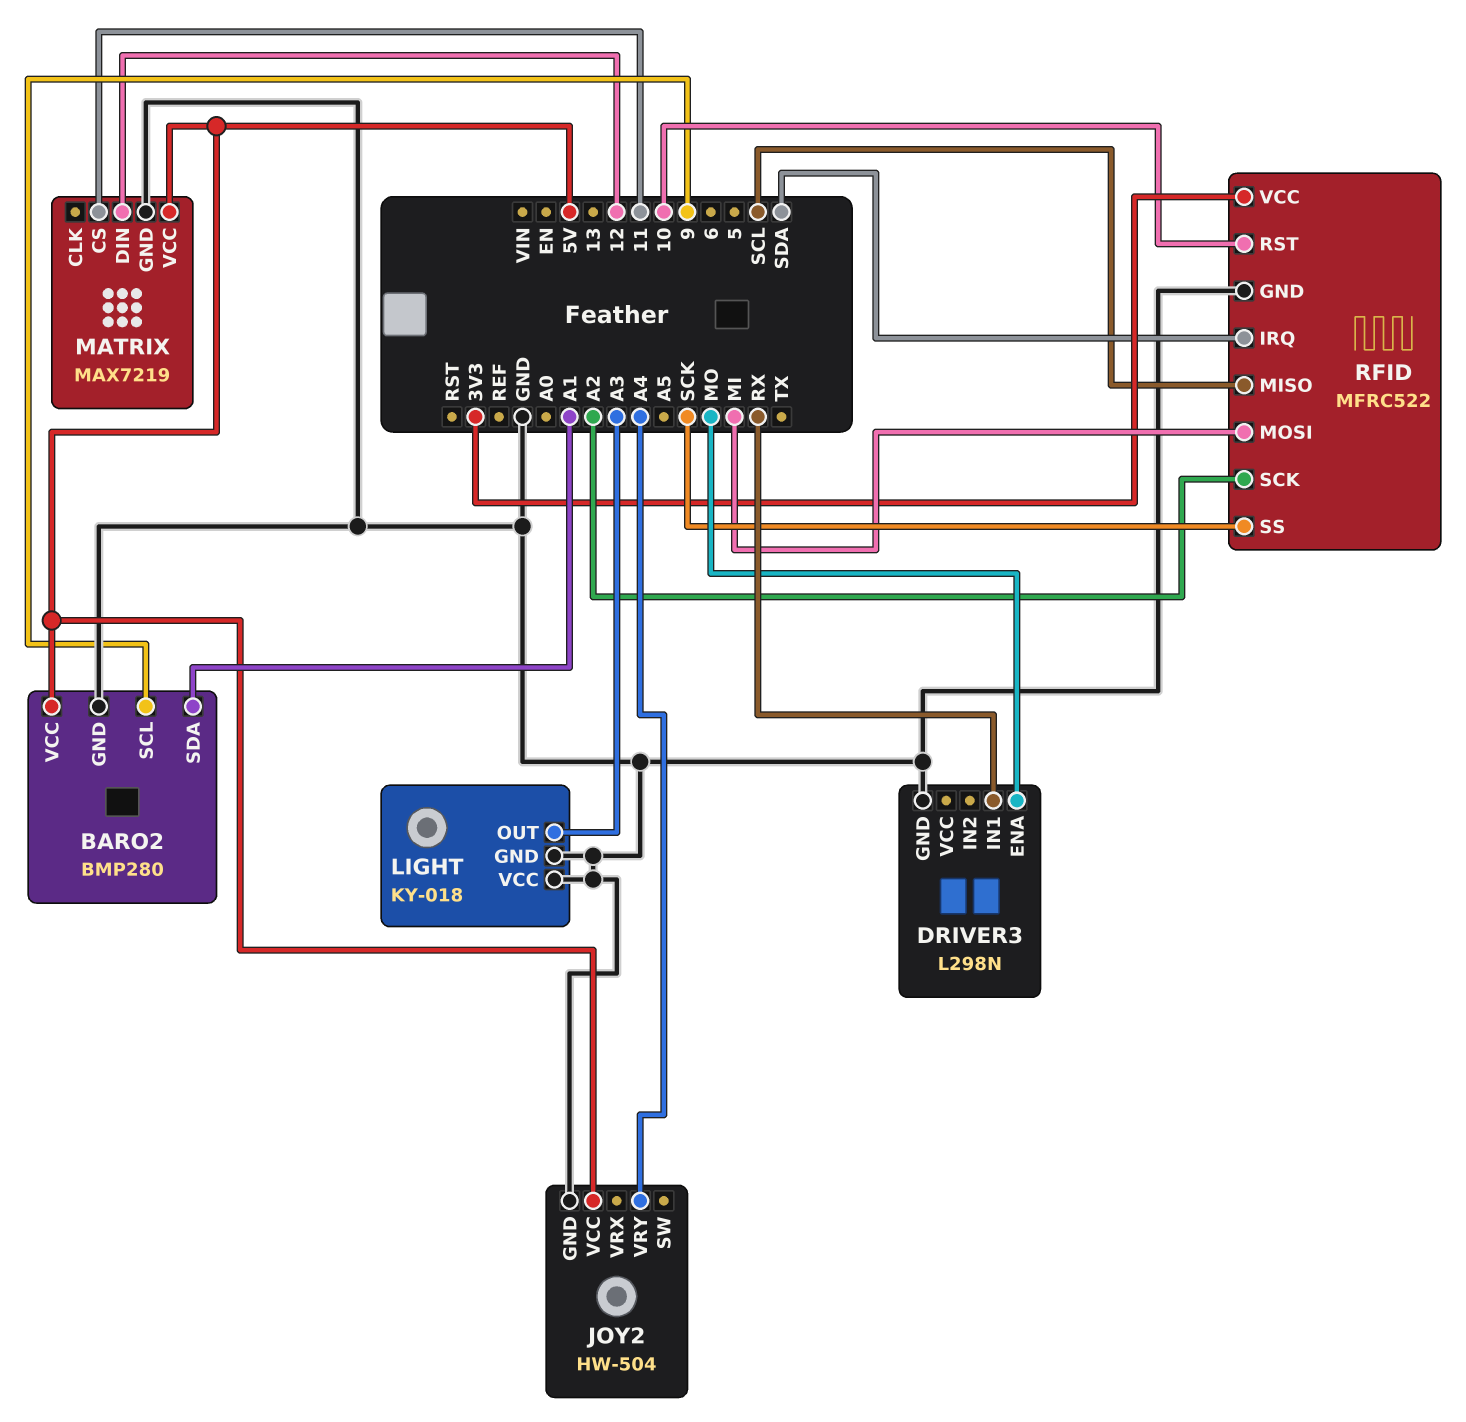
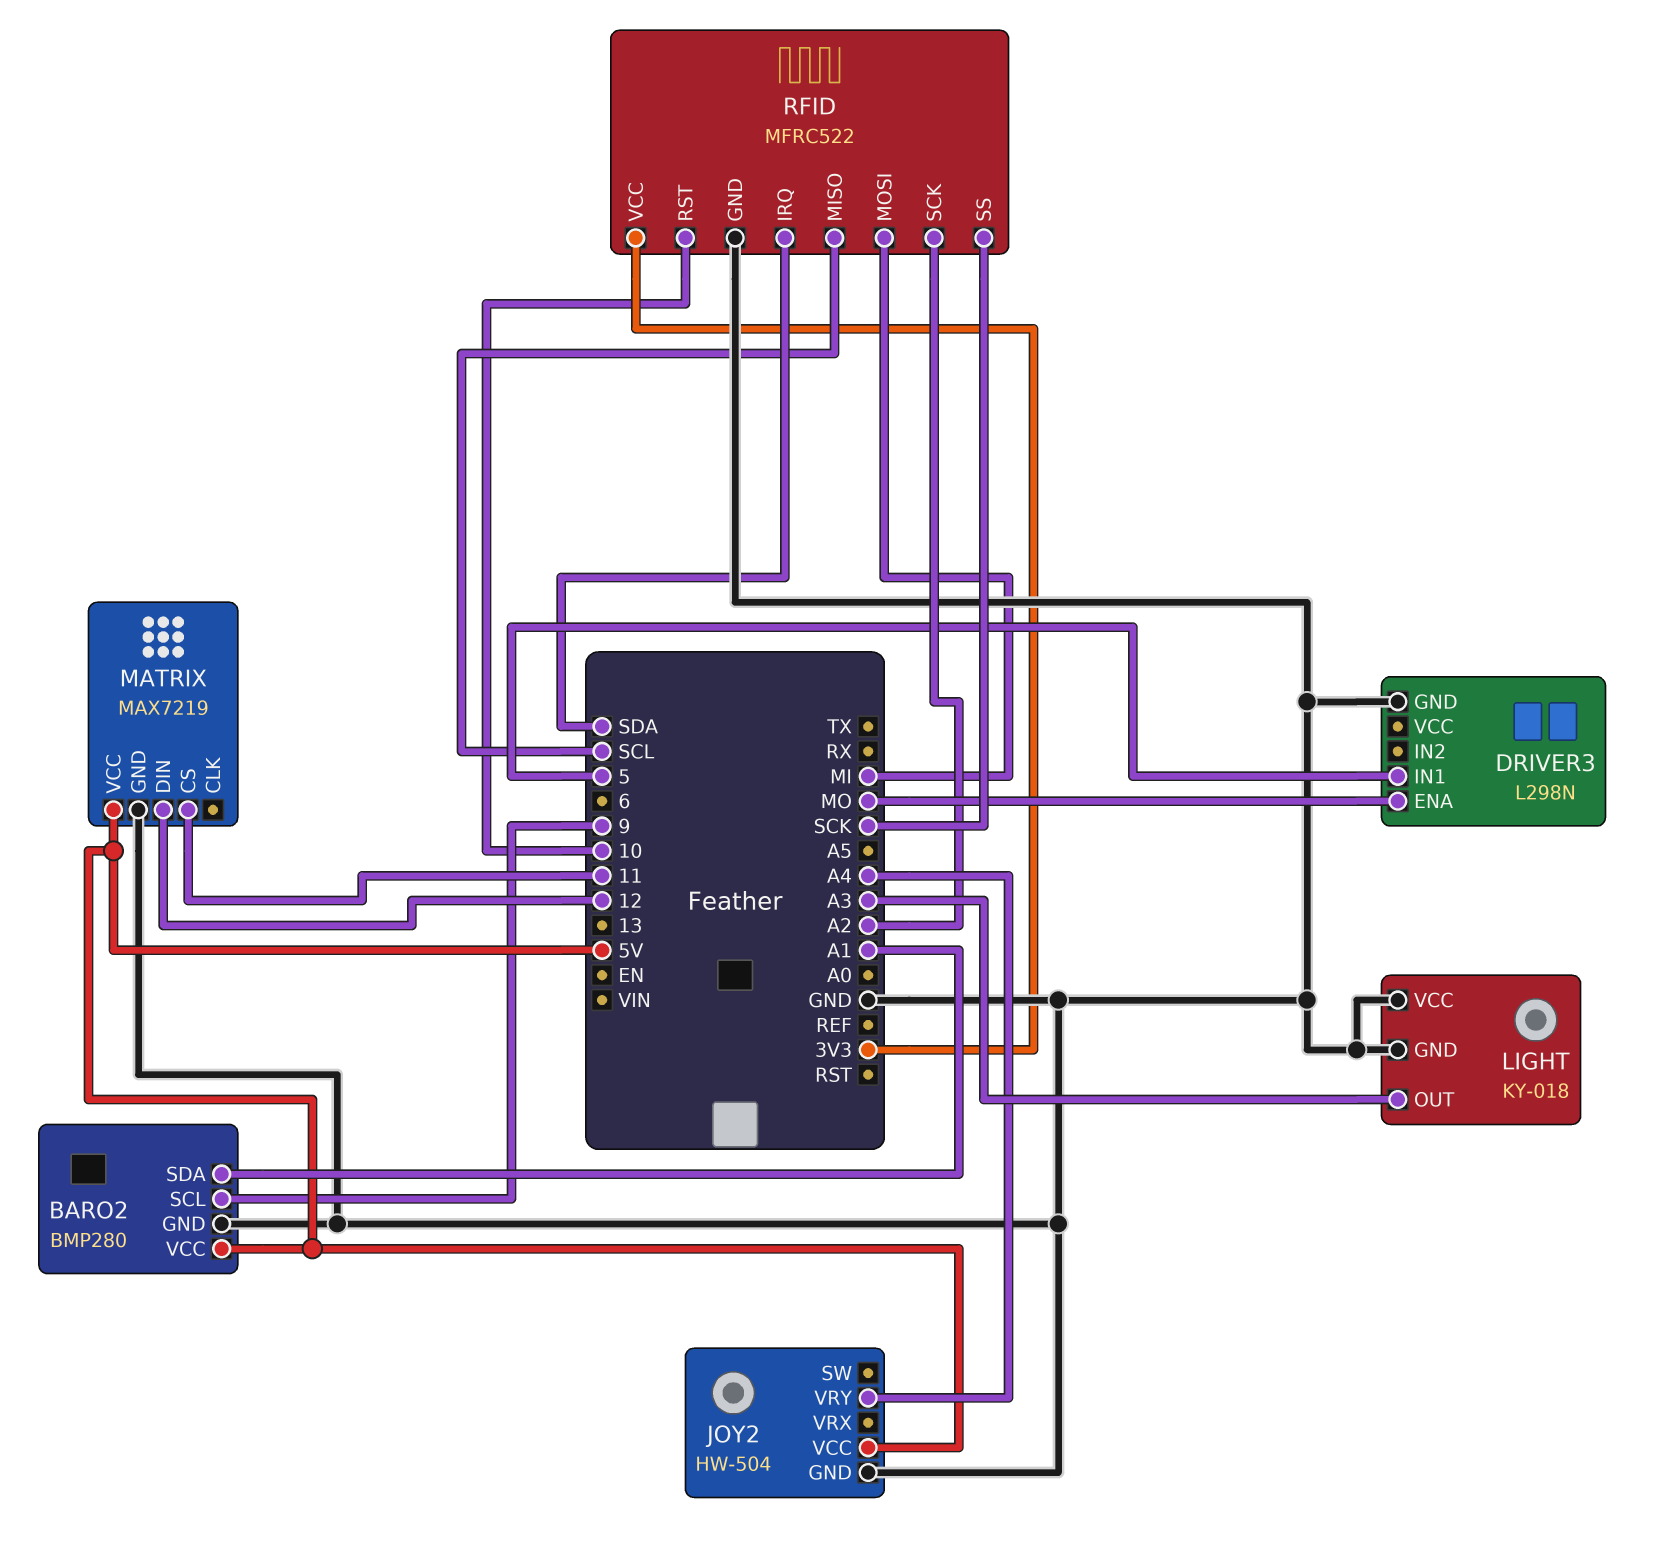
DRIVER3 pin IN1: RX -> 5

